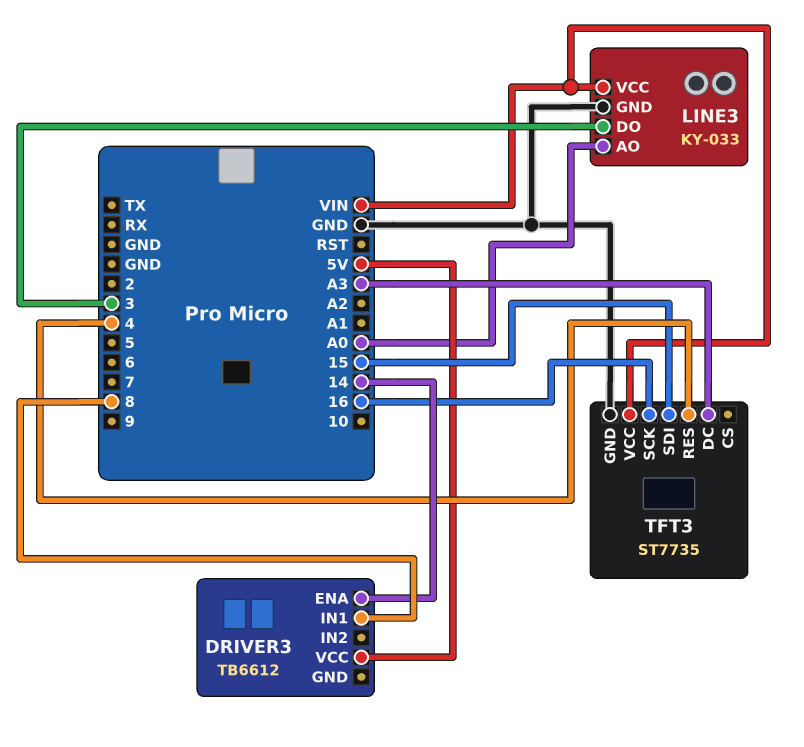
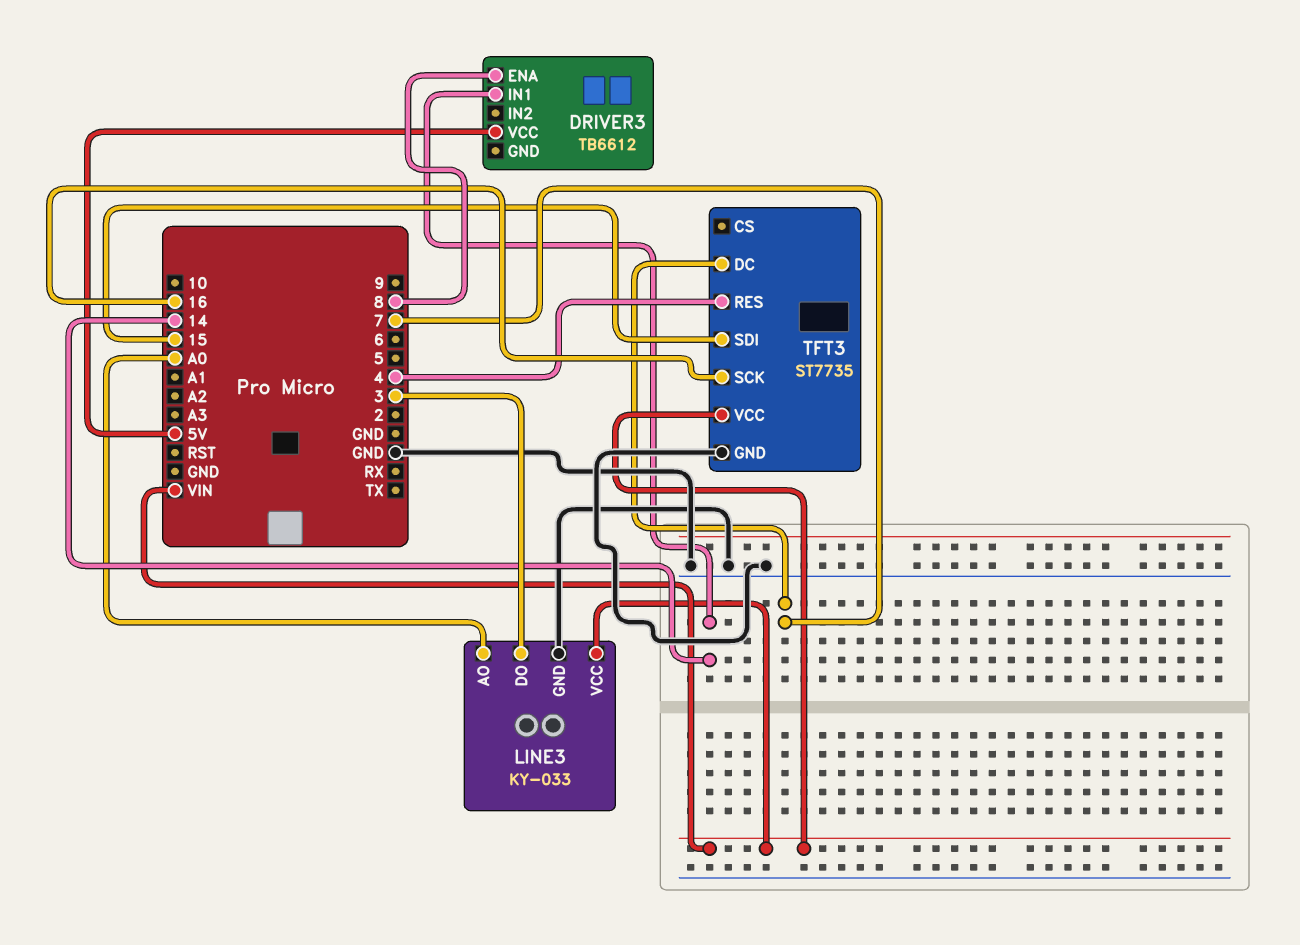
DRIVER3 pin ENA: 14 -> 8
DRIVER3 pin IN1: 8 -> 14
TFT3 pin DC: A3 -> 7

